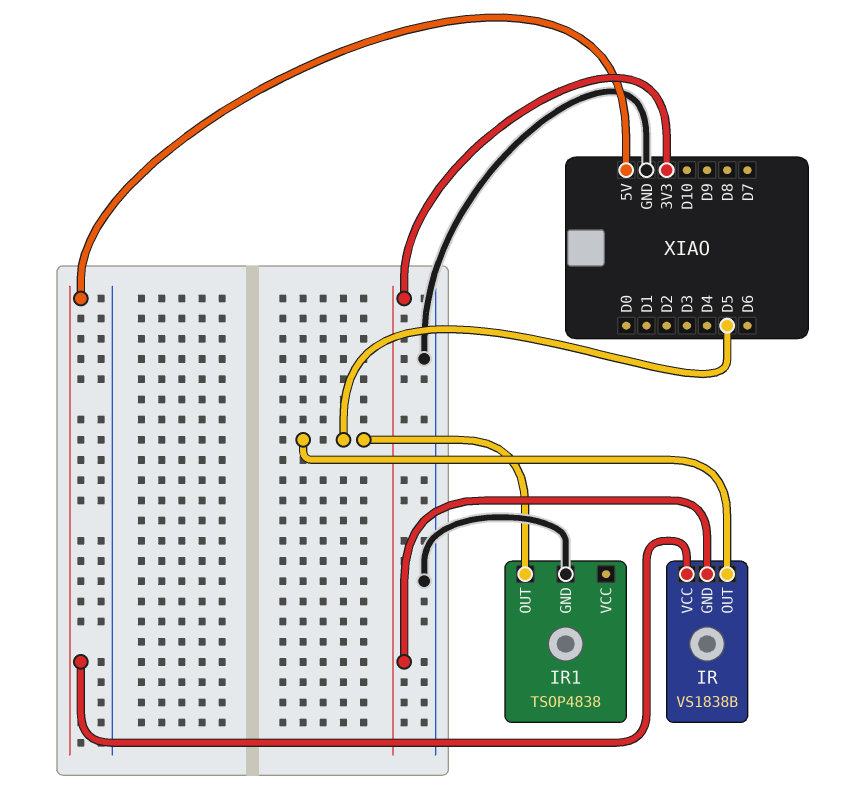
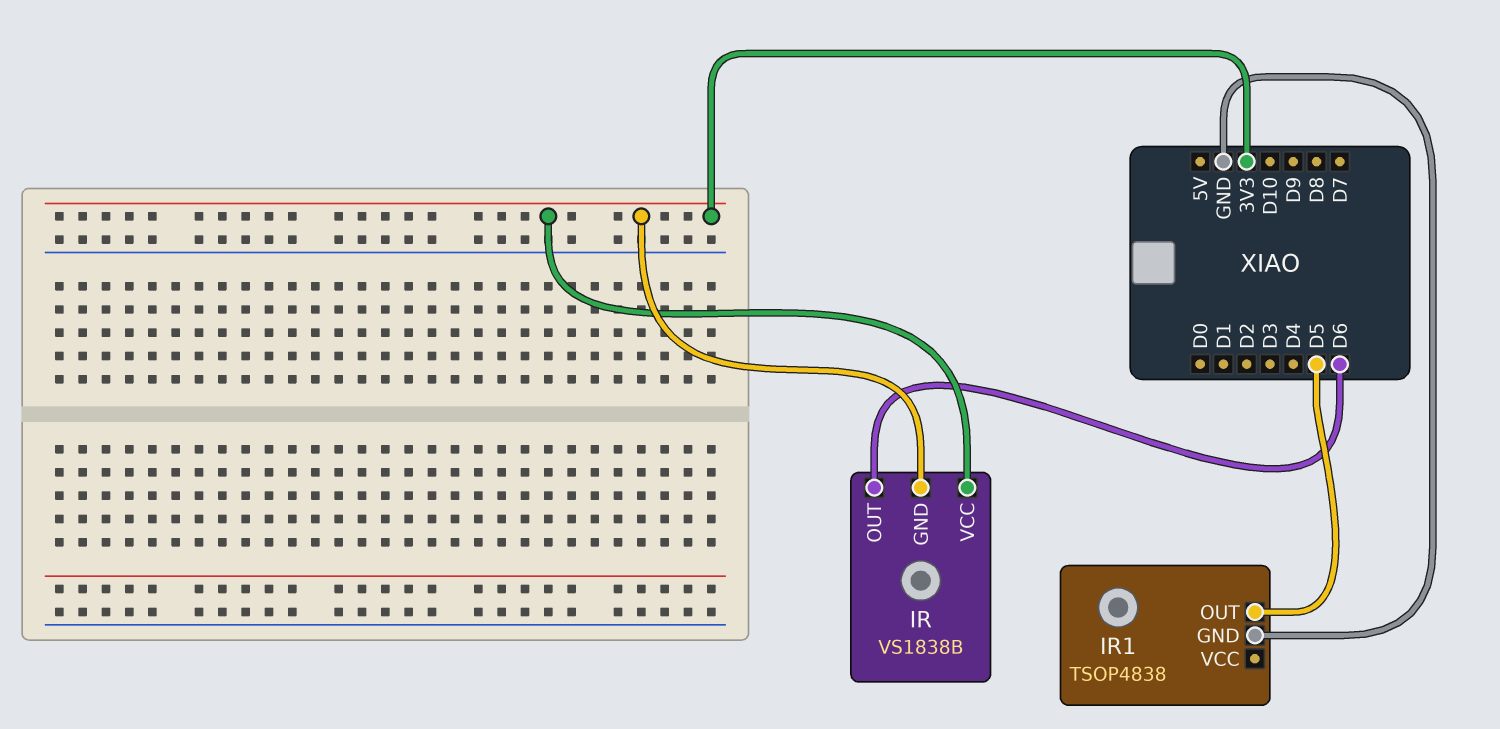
IR pin OUT: D5 -> D6
IR pin VCC: 5V -> 3V3

